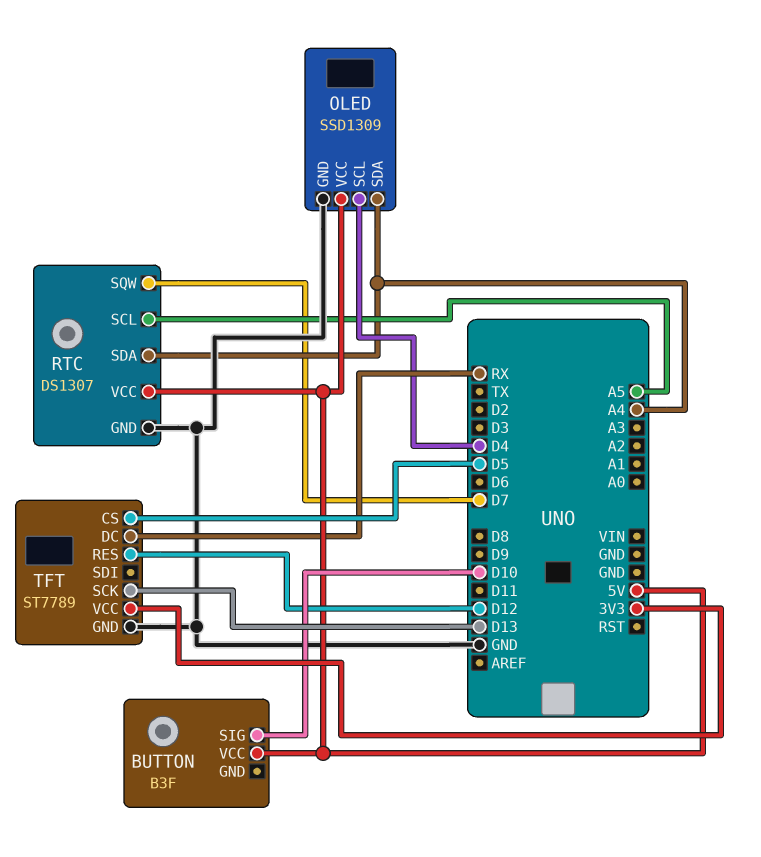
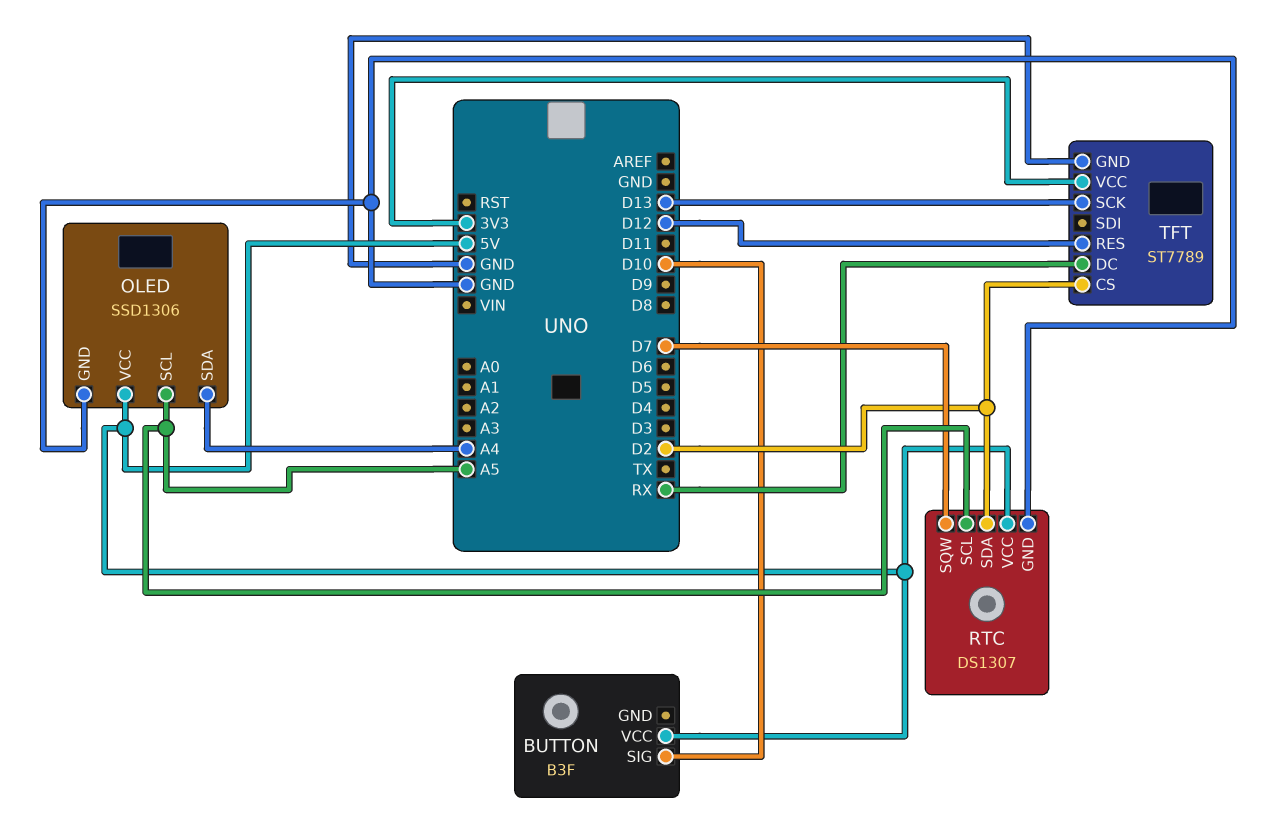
OLED: SSD1309 -> SSD1306
OLED pin SCL: D4 -> A5
RTC pin SDA: A4 -> D2
TFT pin CS: D5 -> D2

